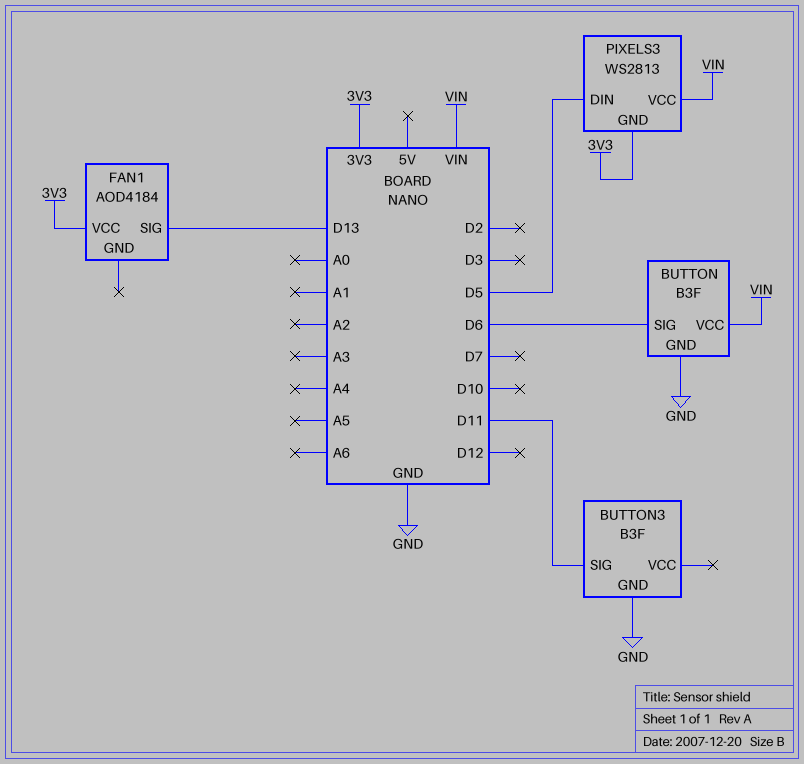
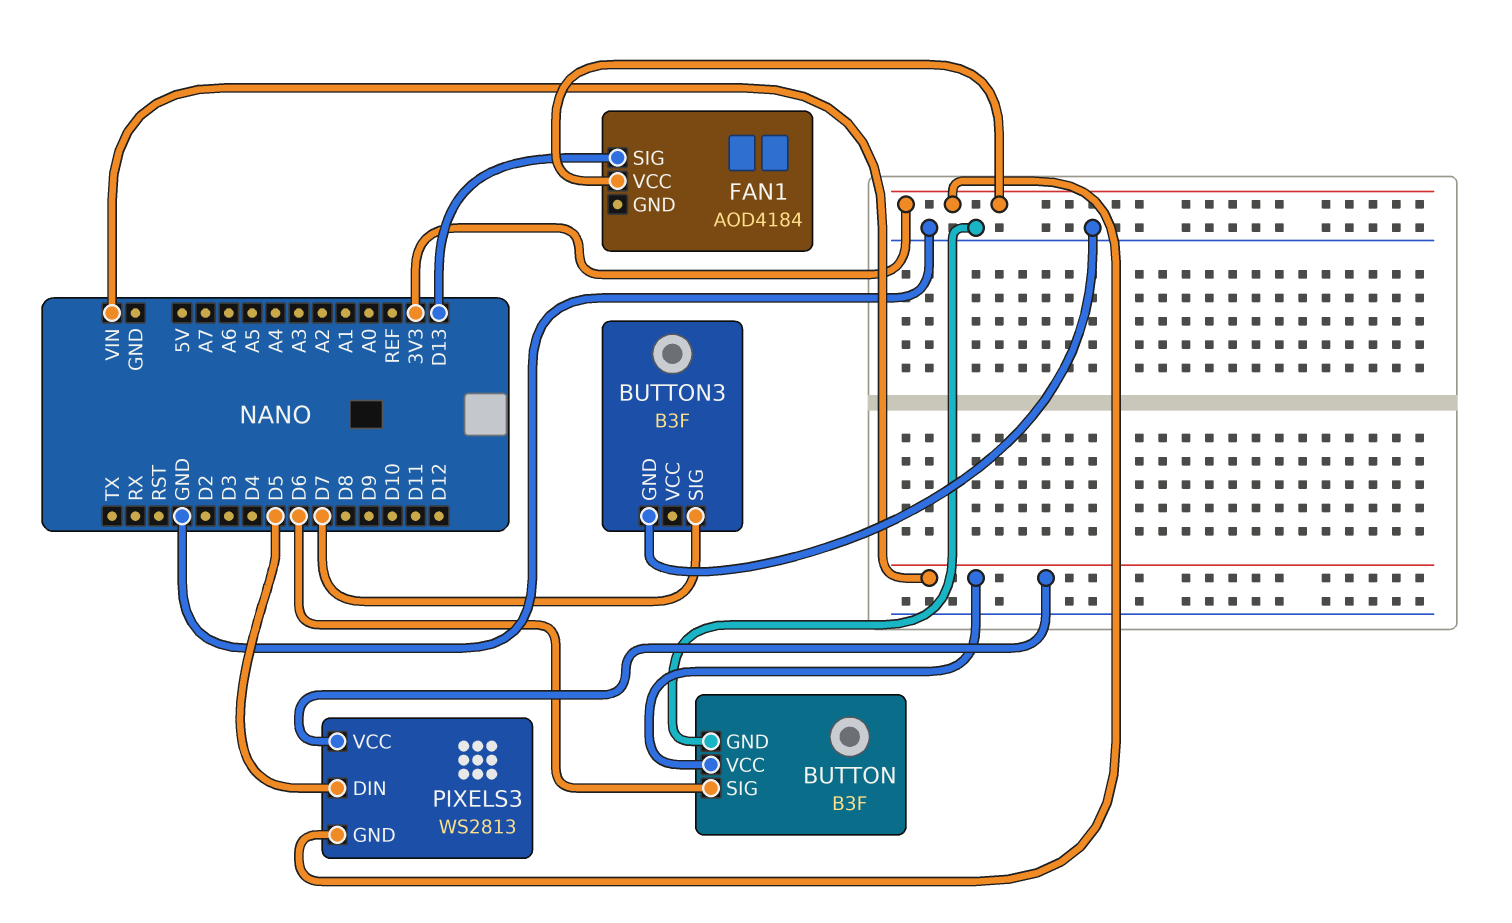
BUTTON3 pin SIG: D11 -> D7

